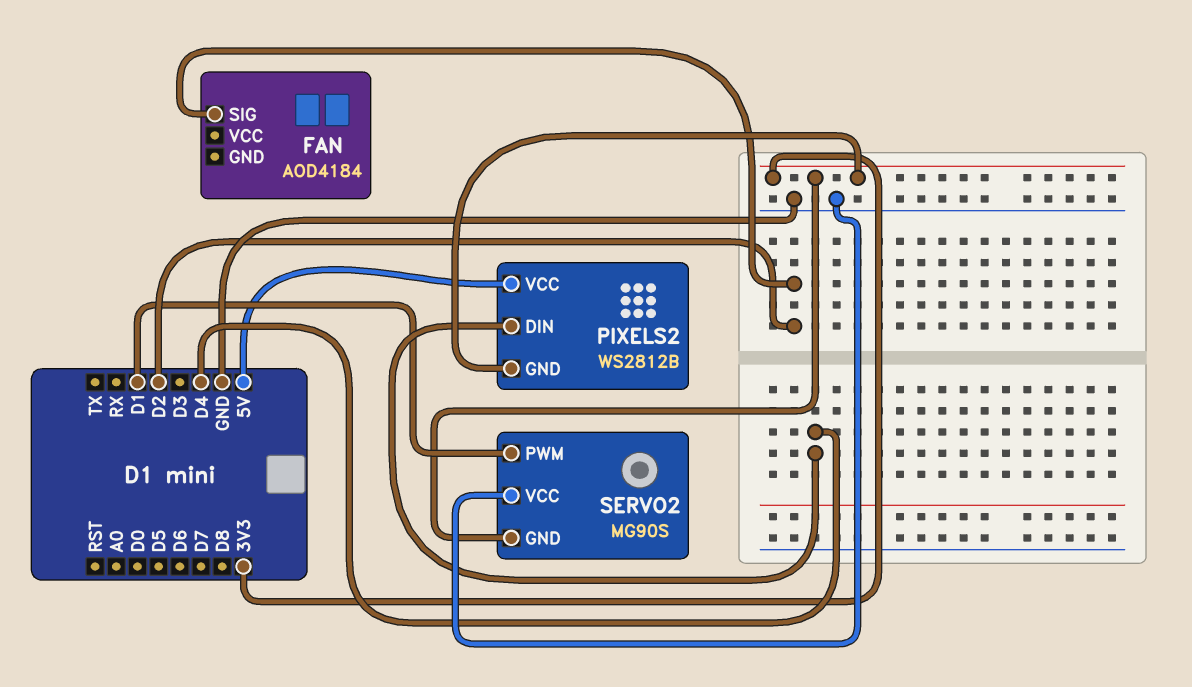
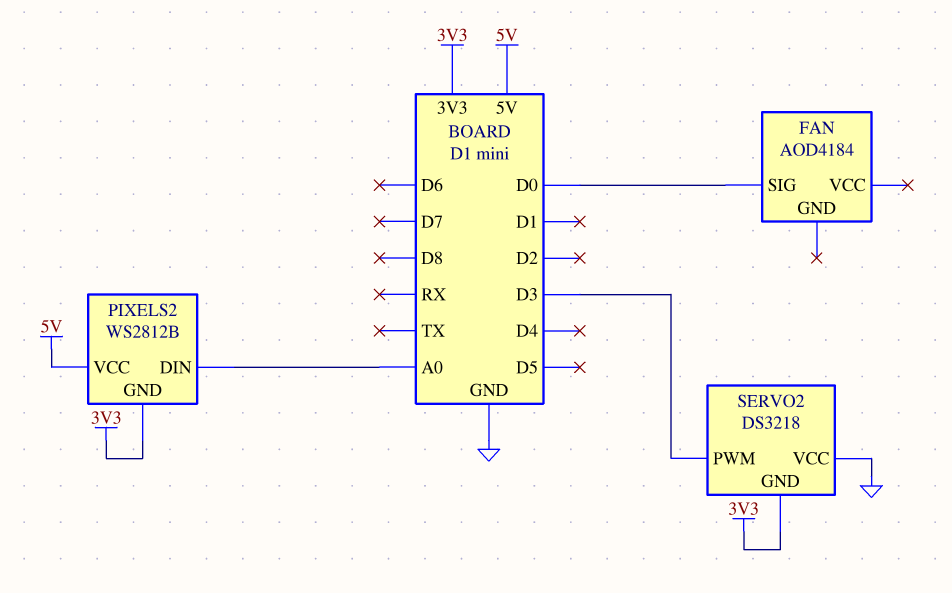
FAN pin SIG: D2 -> D0
PIXELS2 pin DIN: D4 -> A0
SERVO2: MG90S -> DS3218
SERVO2 pin PWM: D1 -> D3

